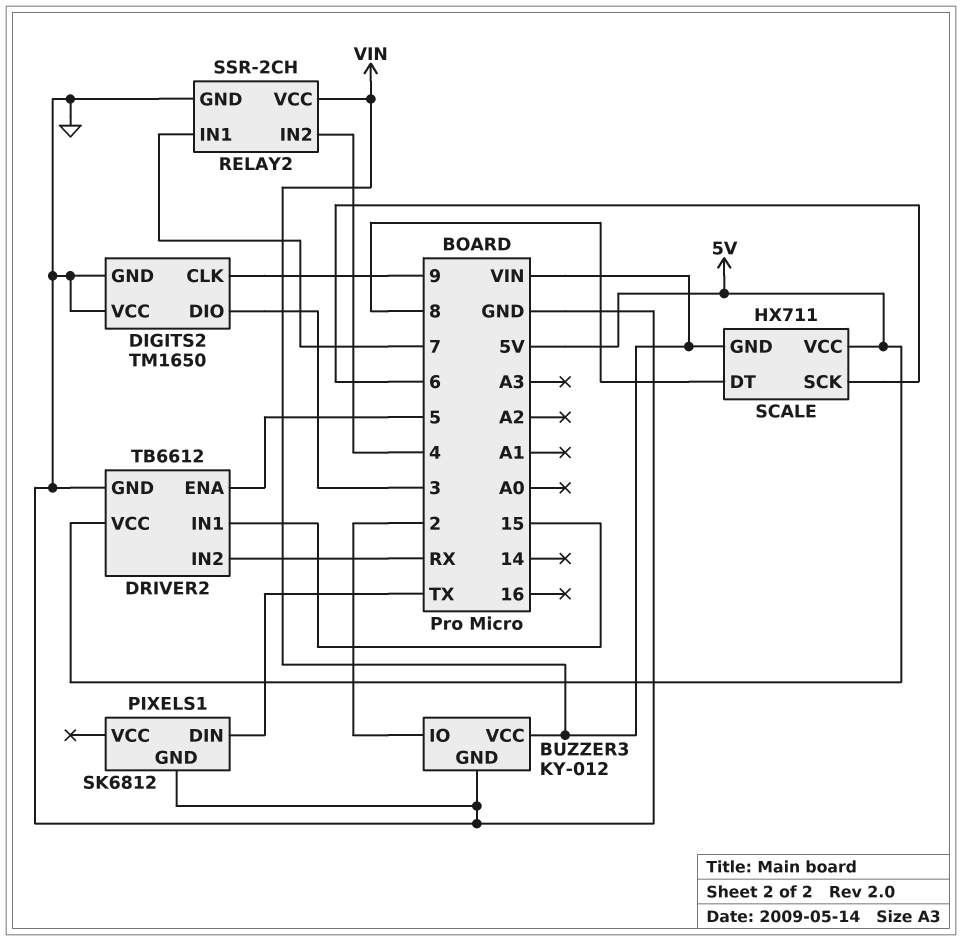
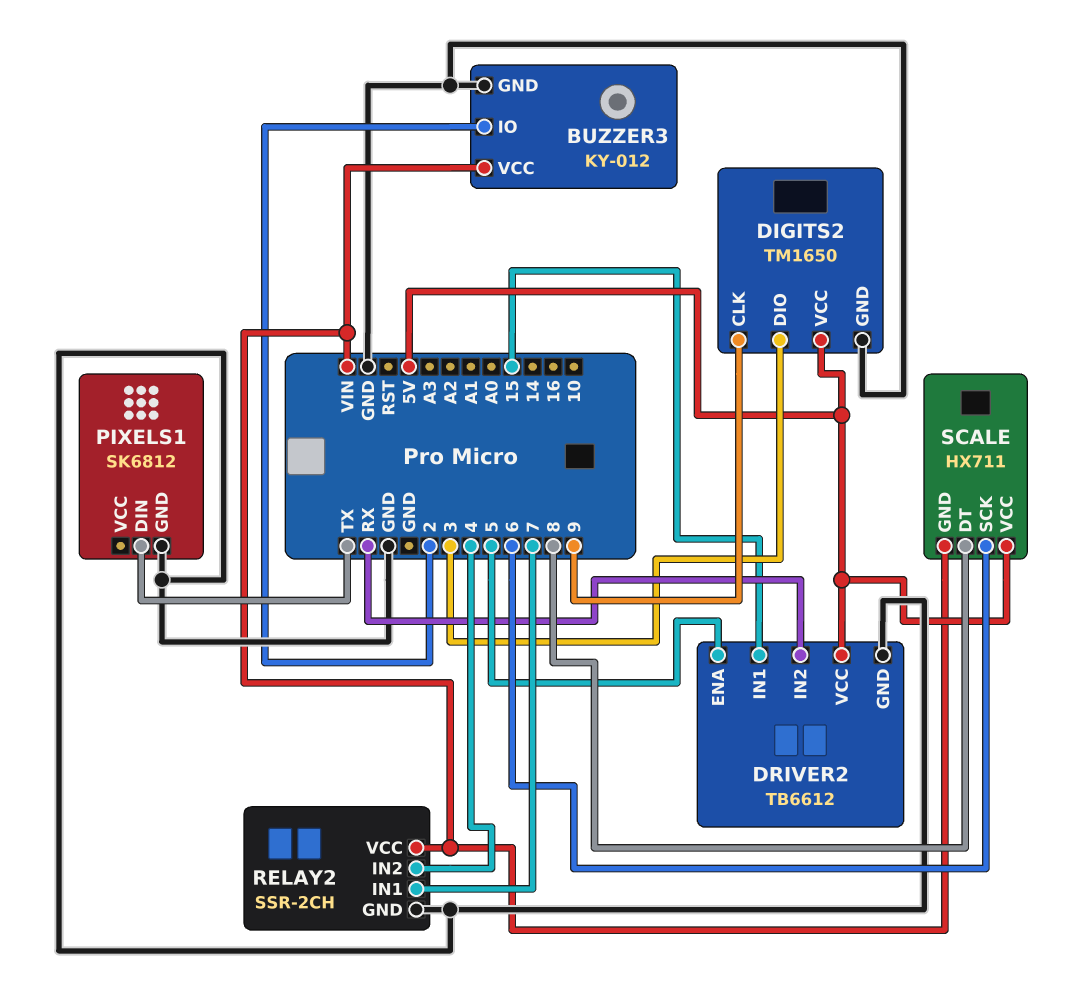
DIGITS2 pin VCC: GND -> 5V

